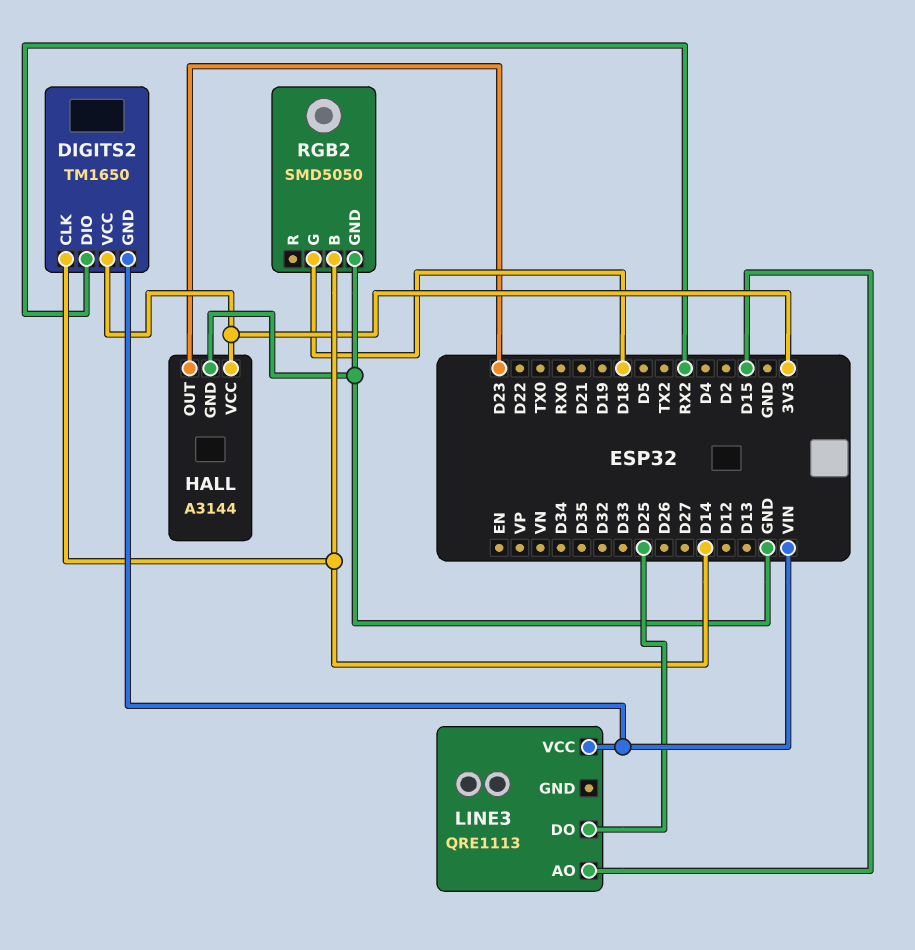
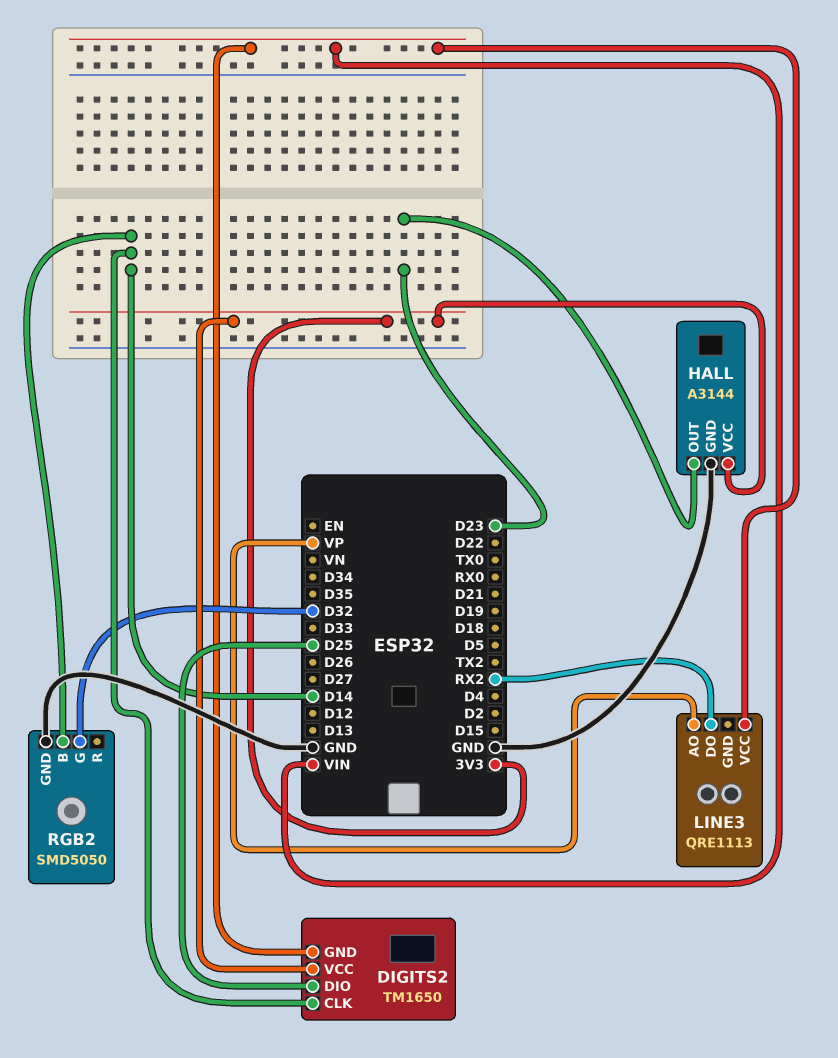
DIGITS2 pin DIO: RX2 -> D25
LINE3 pin AO: D15 -> VP
LINE3 pin DO: D25 -> RX2
RGB2 pin G: D18 -> D32

